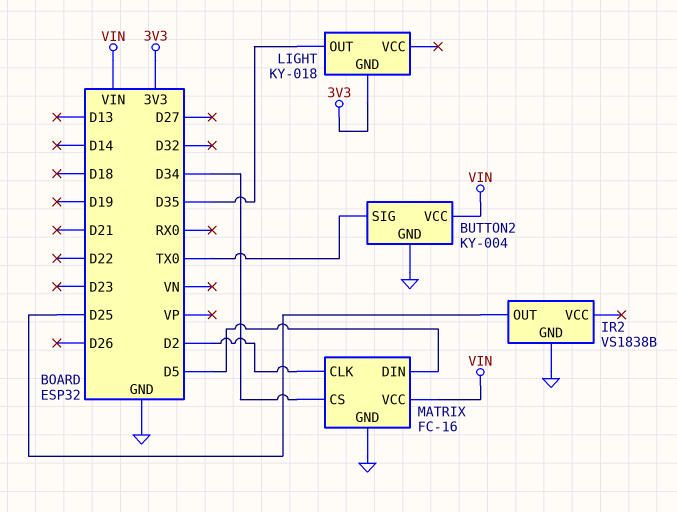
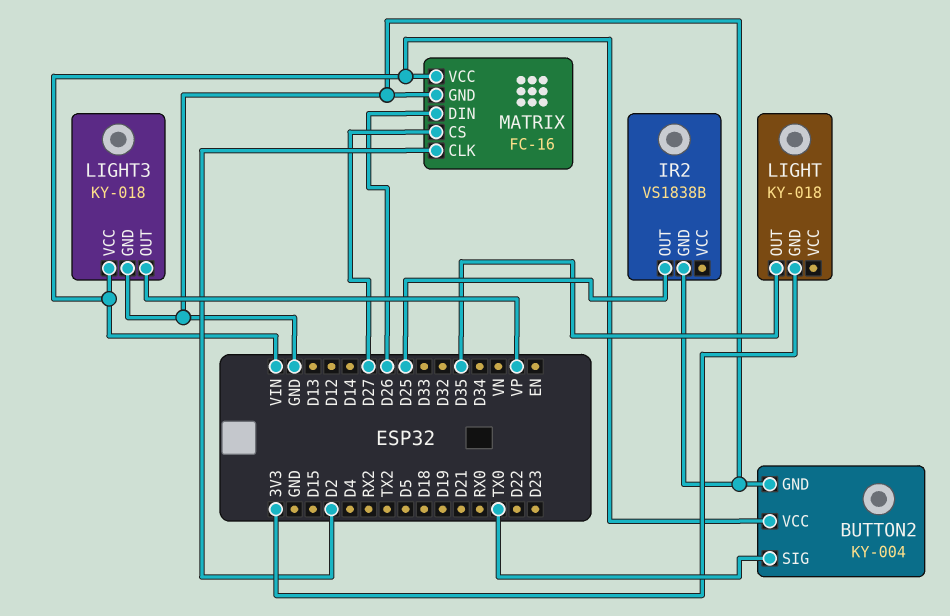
LIGHT3: none -> KY-018
LIGHT3 pin GND: none -> GND
LIGHT3 pin OUT: none -> VP
LIGHT3 pin VCC: none -> VIN
MATRIX pin CS: D34 -> D27
MATRIX pin DIN: D5 -> D26

